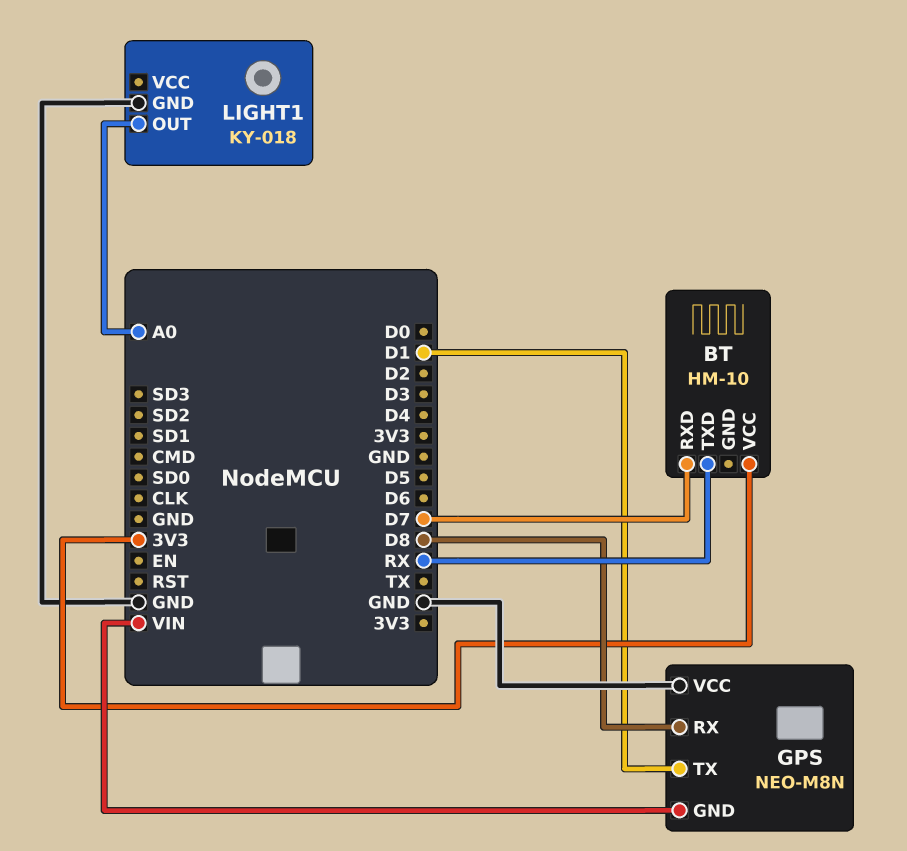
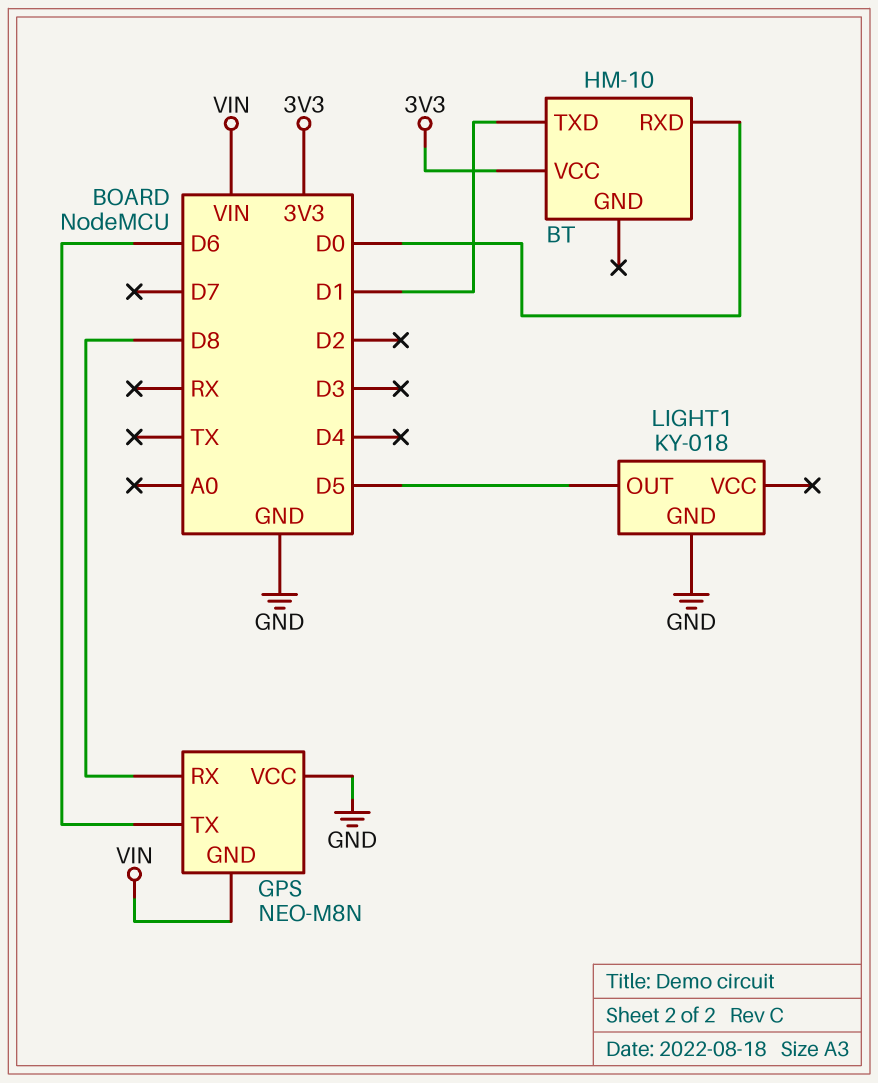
BT pin RXD: D7 -> D0
BT pin TXD: RX -> D1
GPS pin TX: D1 -> D6
LIGHT1 pin OUT: A0 -> D5

